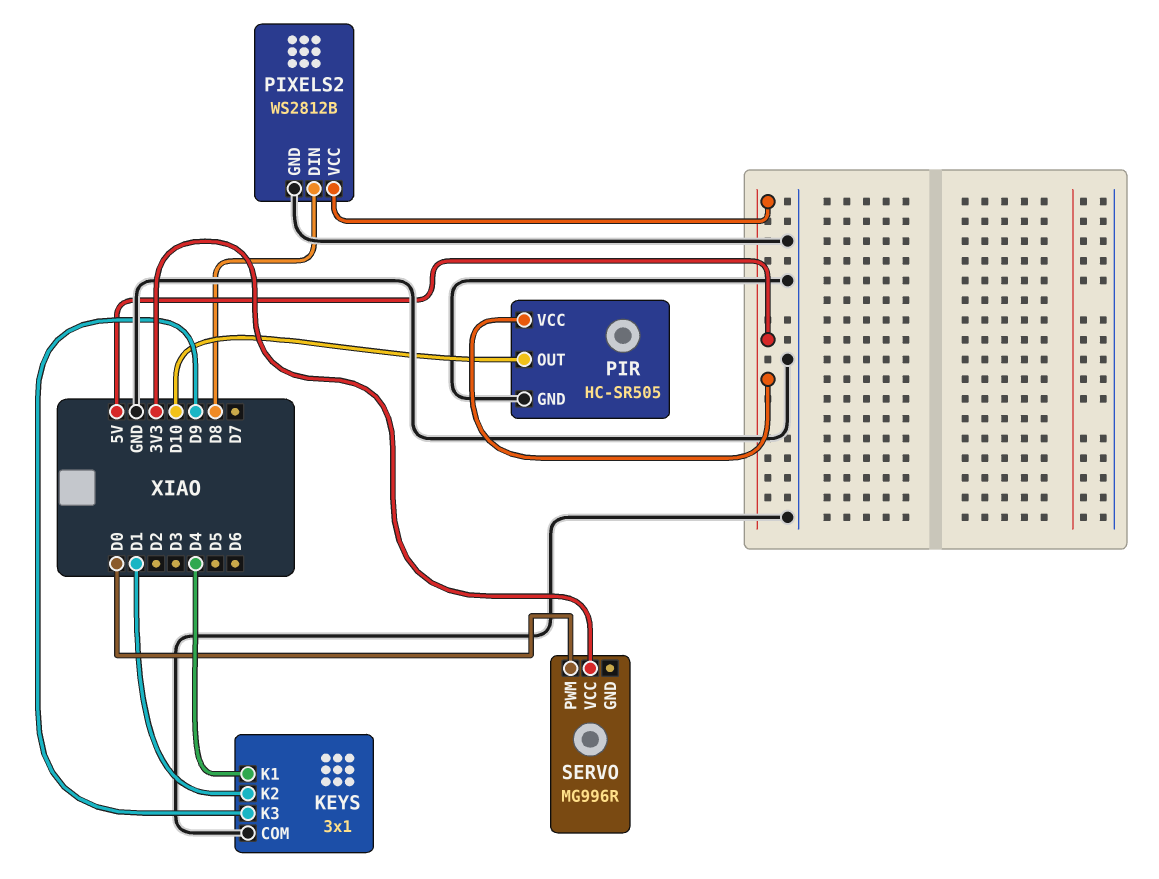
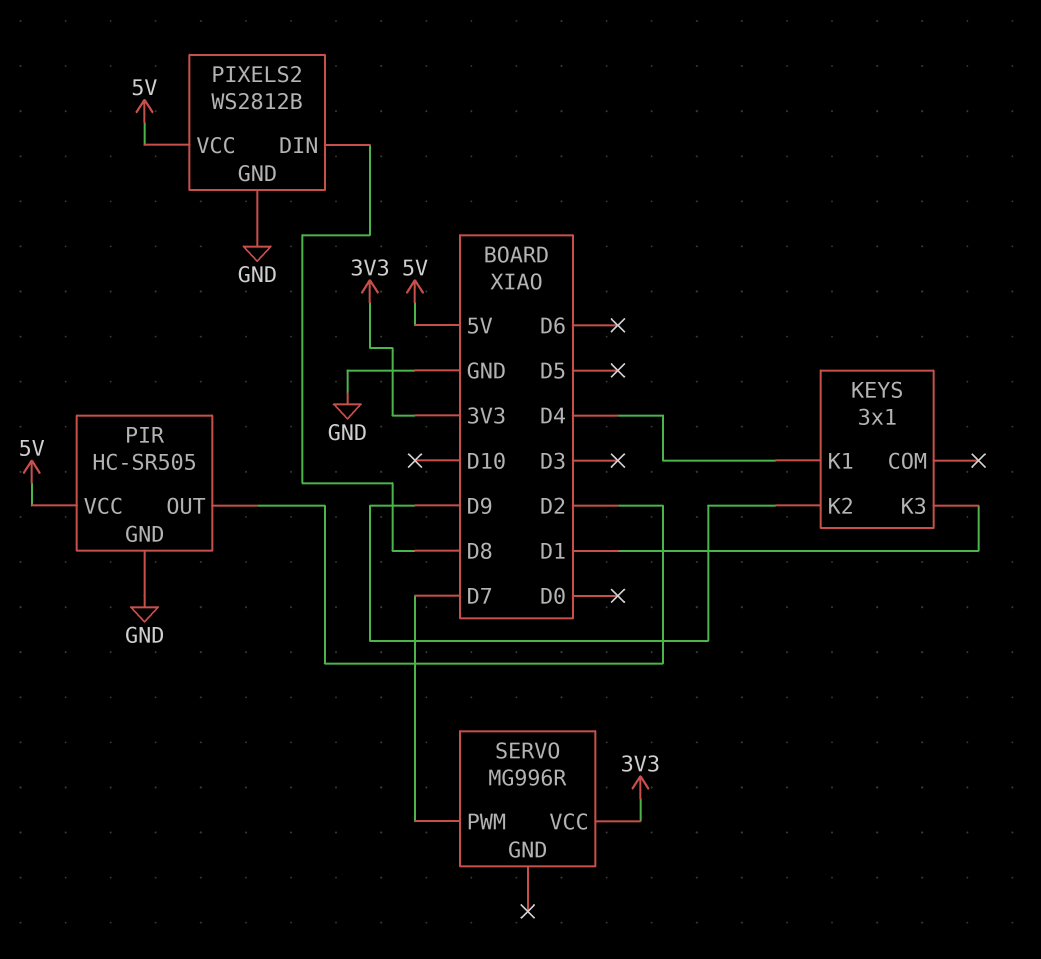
KEYS pin COM: GND -> none
KEYS pin K2: D1 -> D9
KEYS pin K3: D9 -> D1
PIR pin OUT: D10 -> D2
SERVO pin PWM: D0 -> D7

